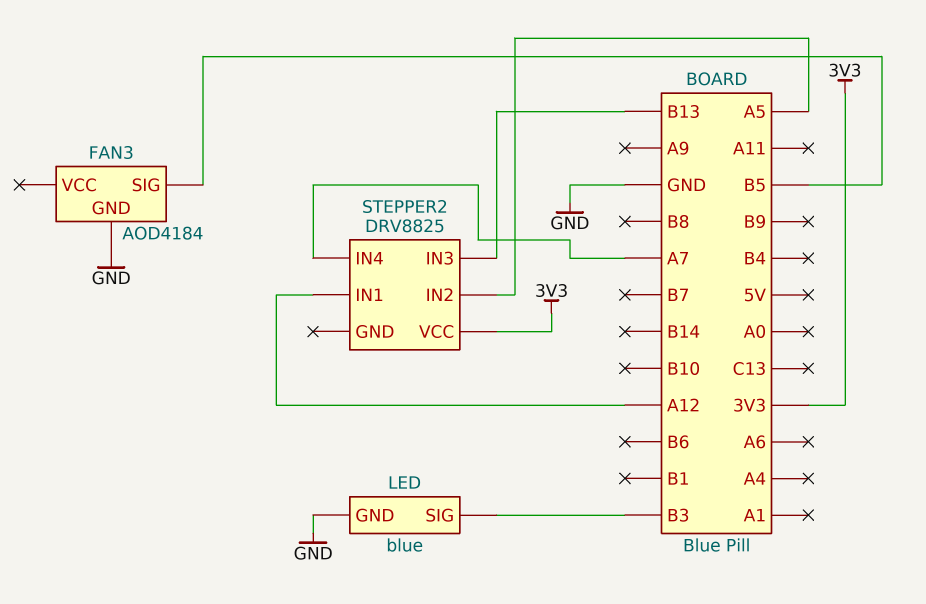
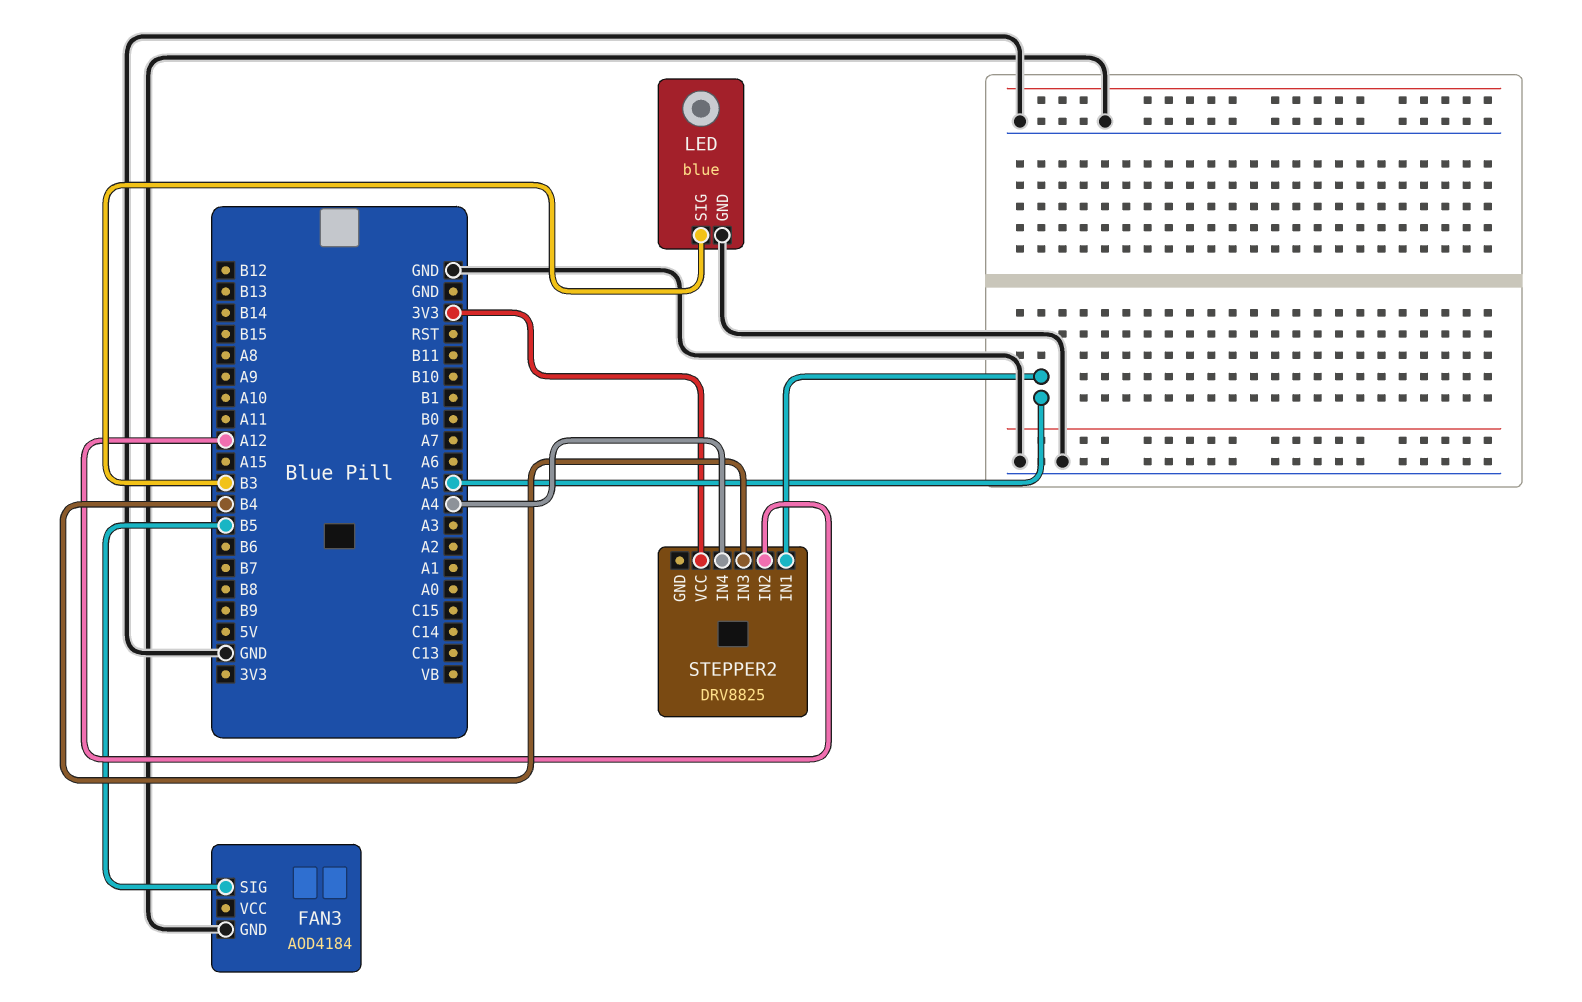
STEPPER2 pin IN1: A12 -> A5
STEPPER2 pin IN2: A5 -> A12
STEPPER2 pin IN3: B13 -> B4
STEPPER2 pin IN4: A7 -> A4

